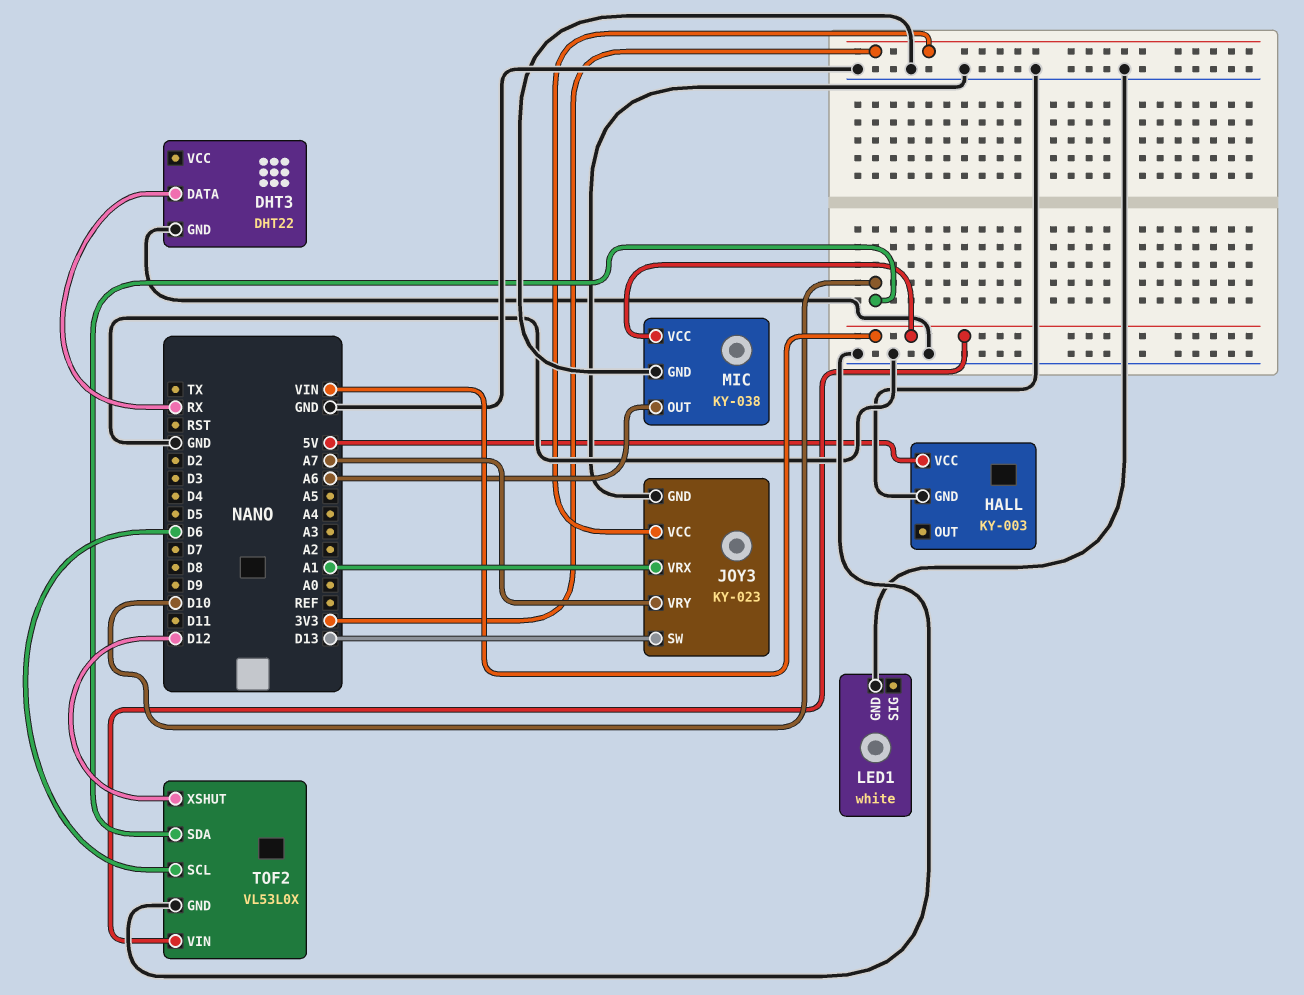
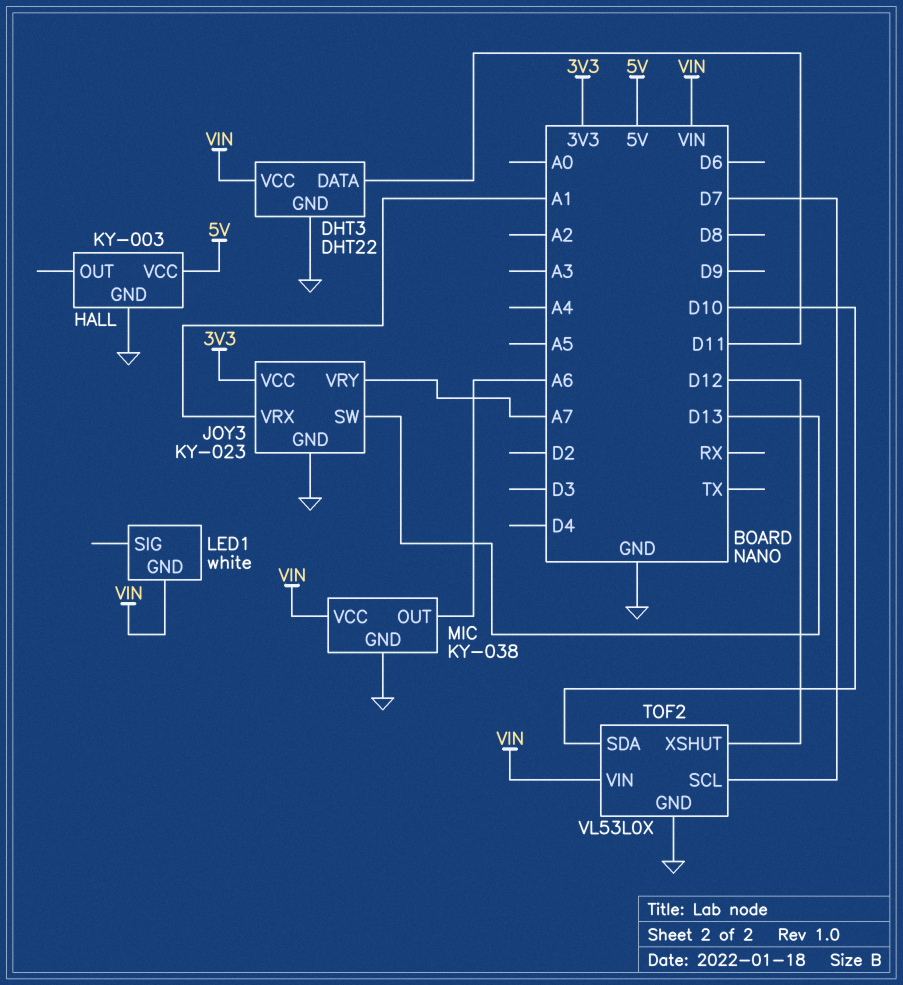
DHT3 pin DATA: RX -> D11
DHT3 pin VCC: none -> VIN
LED1 pin GND: GND -> VIN
TOF2 pin SCL: D6 -> D7

